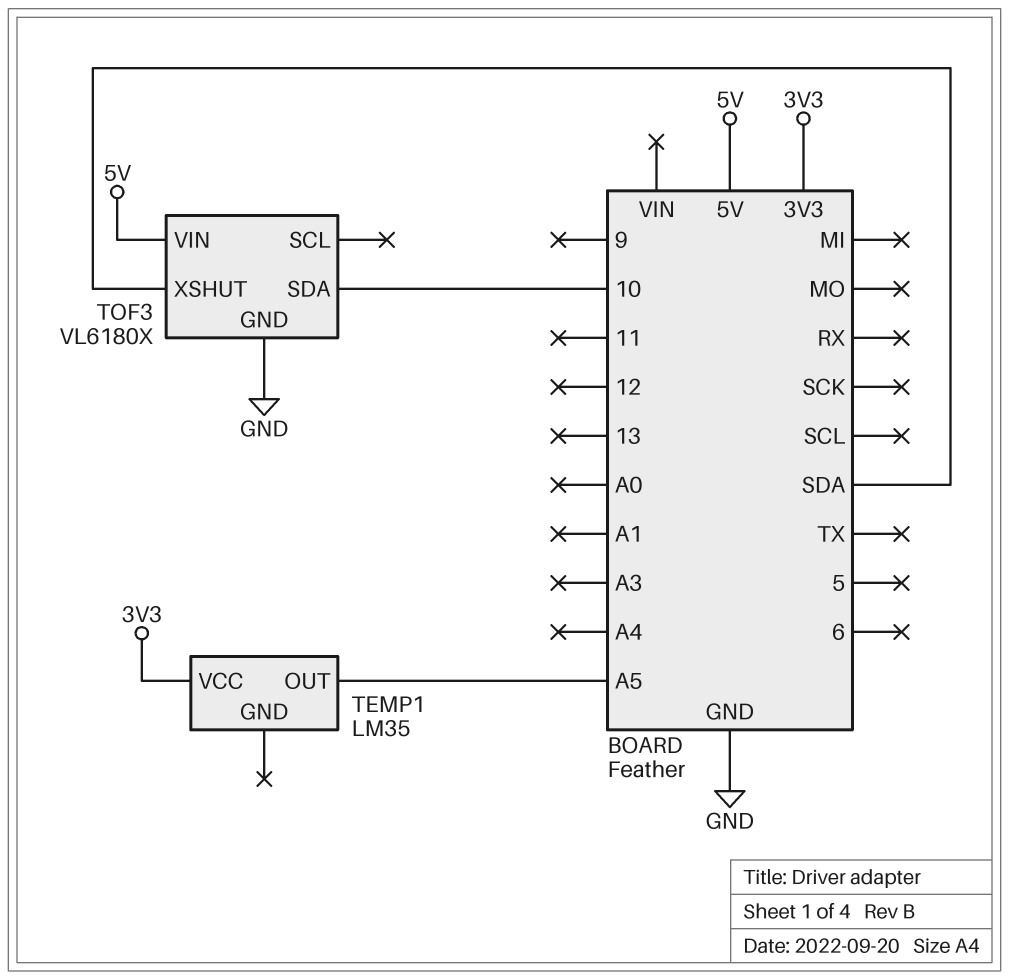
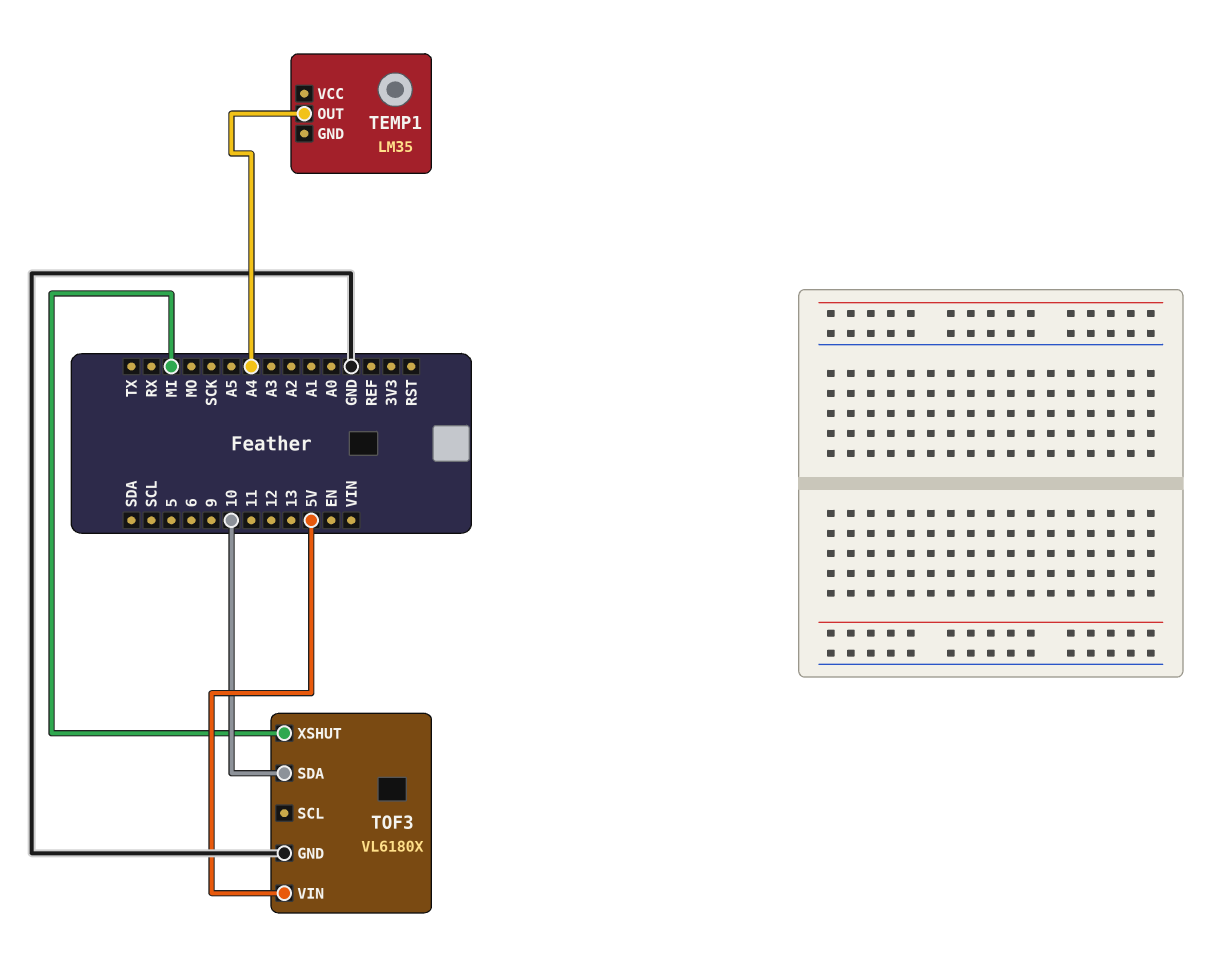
TEMP1 pin OUT: A5 -> A4
TEMP1 pin VCC: 3V3 -> none
TOF3 pin XSHUT: SDA -> MI

